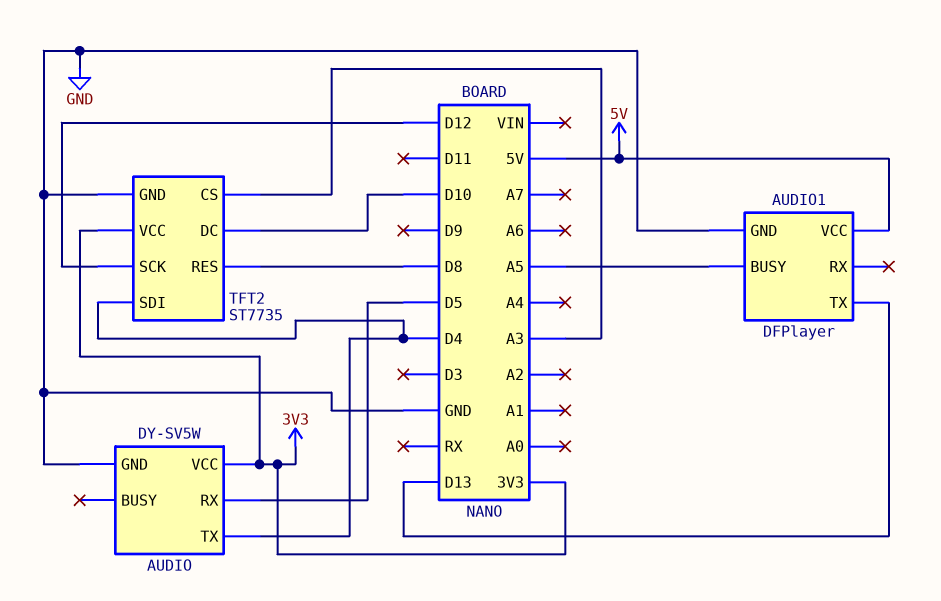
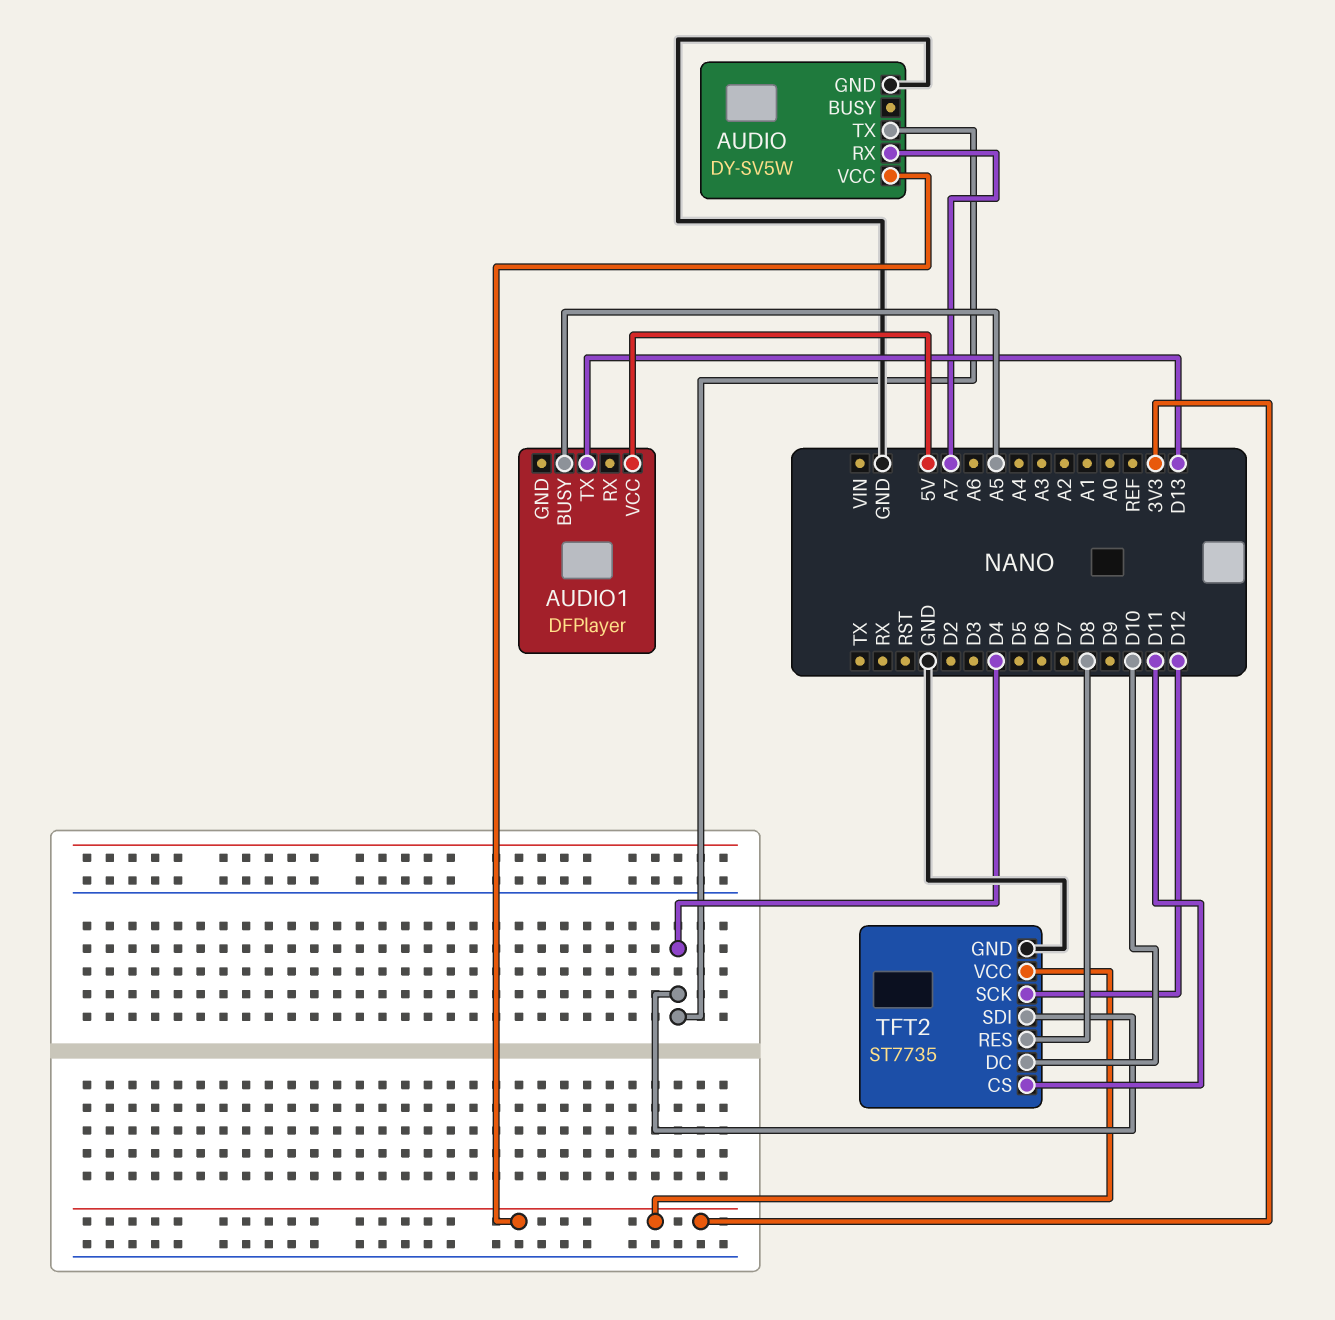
AUDIO pin RX: D5 -> A7
AUDIO1 pin GND: GND -> none
TFT2 pin CS: A3 -> D11

